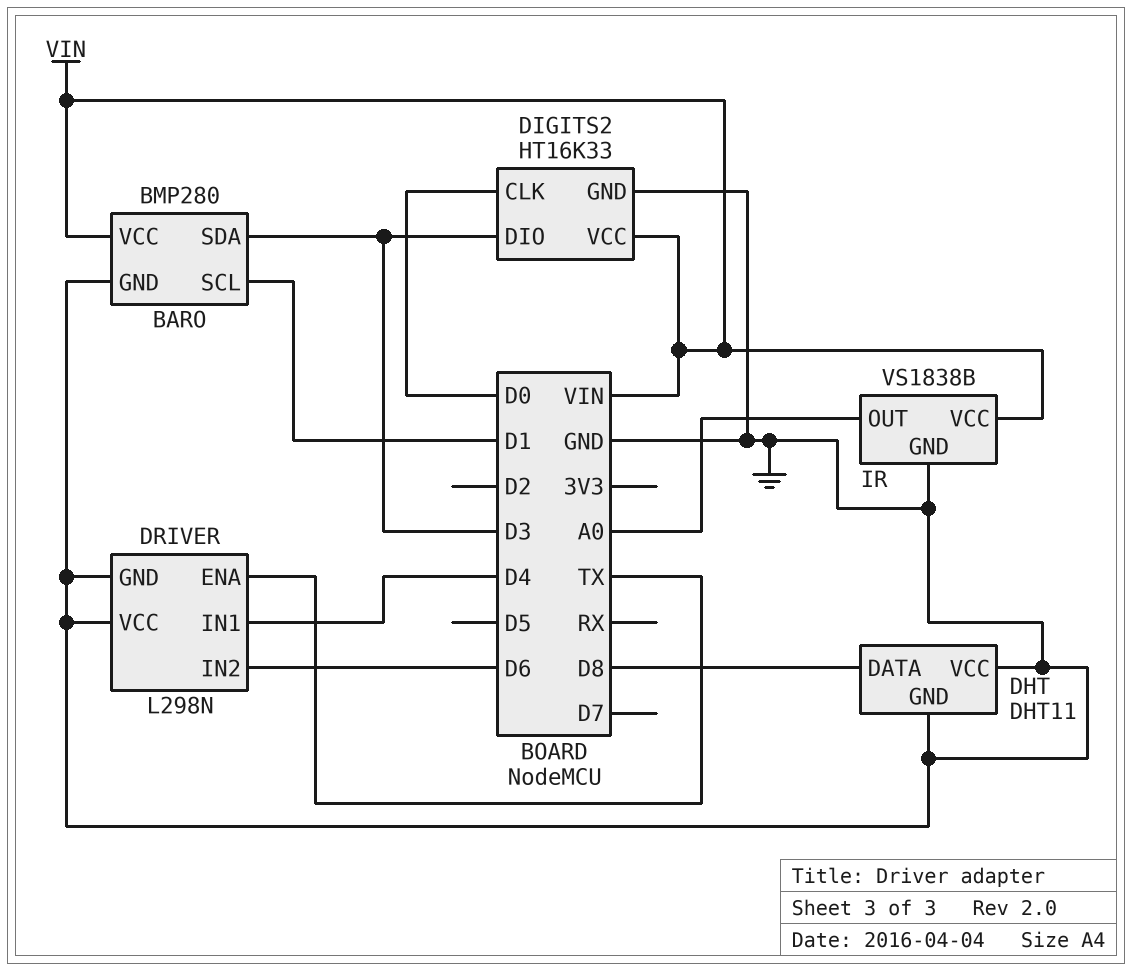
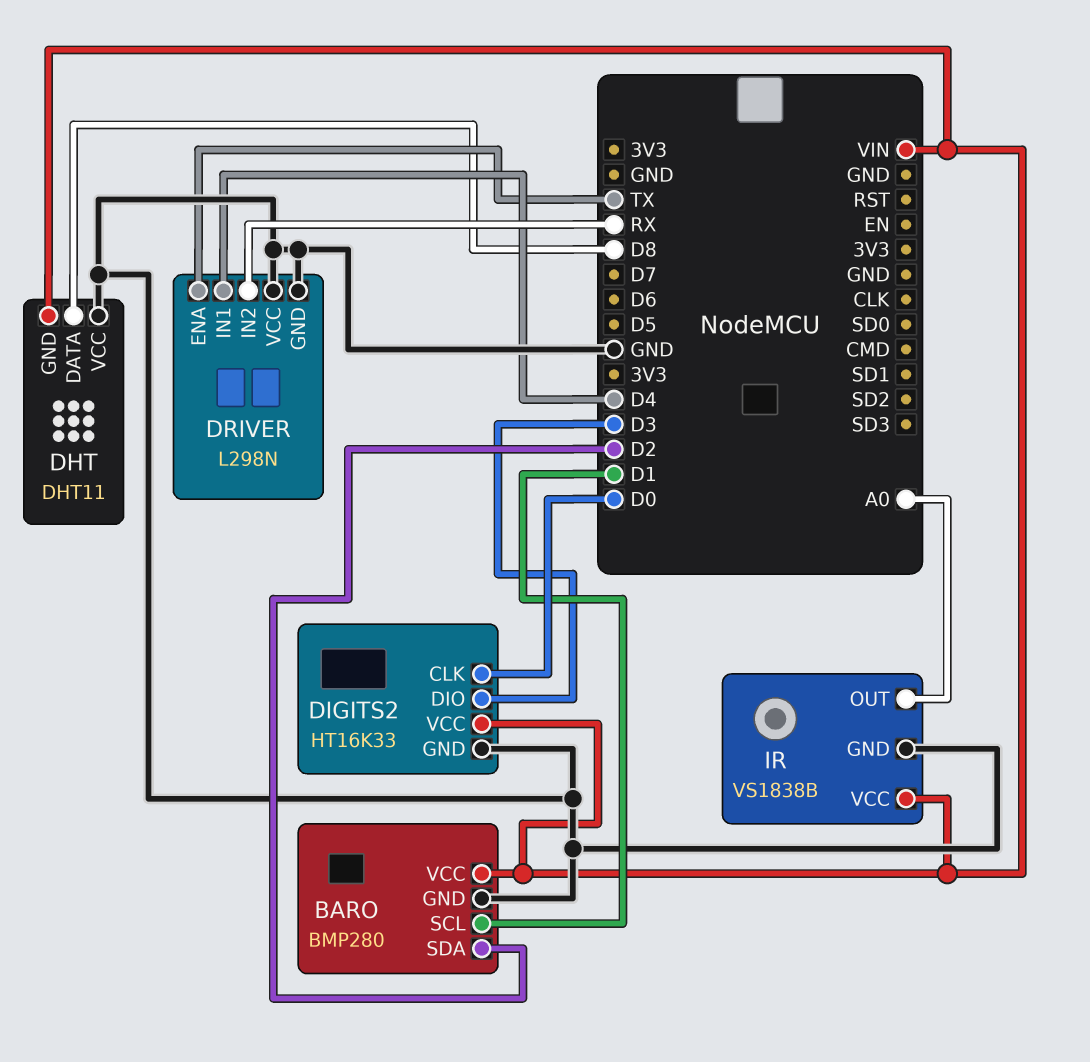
BARO pin SDA: D3 -> D2
DHT pin GND: GND -> VIN
DRIVER pin IN2: D6 -> RX

